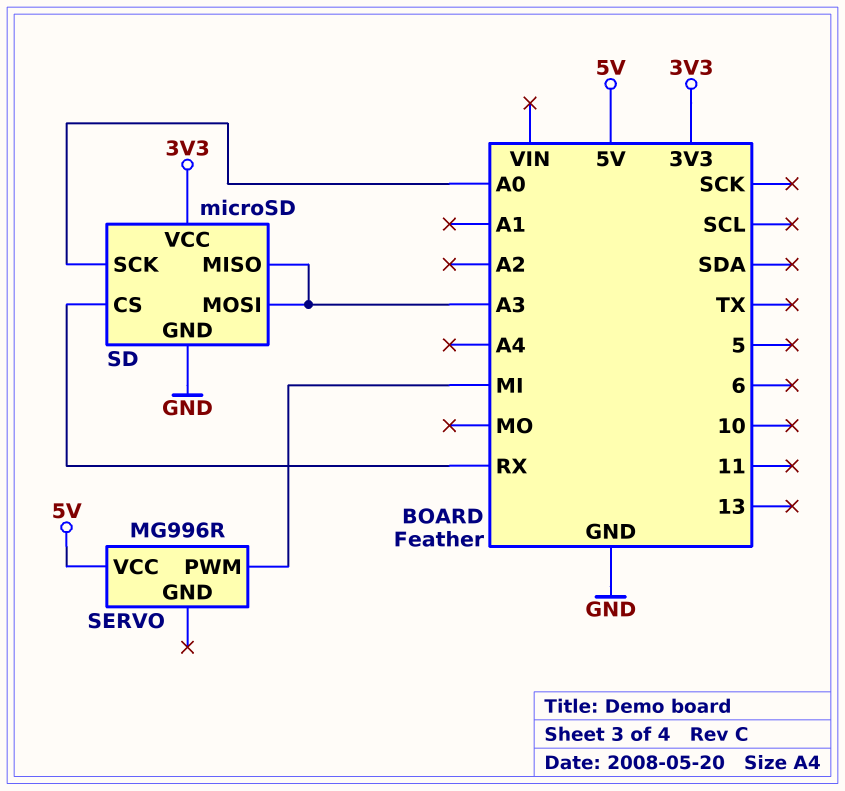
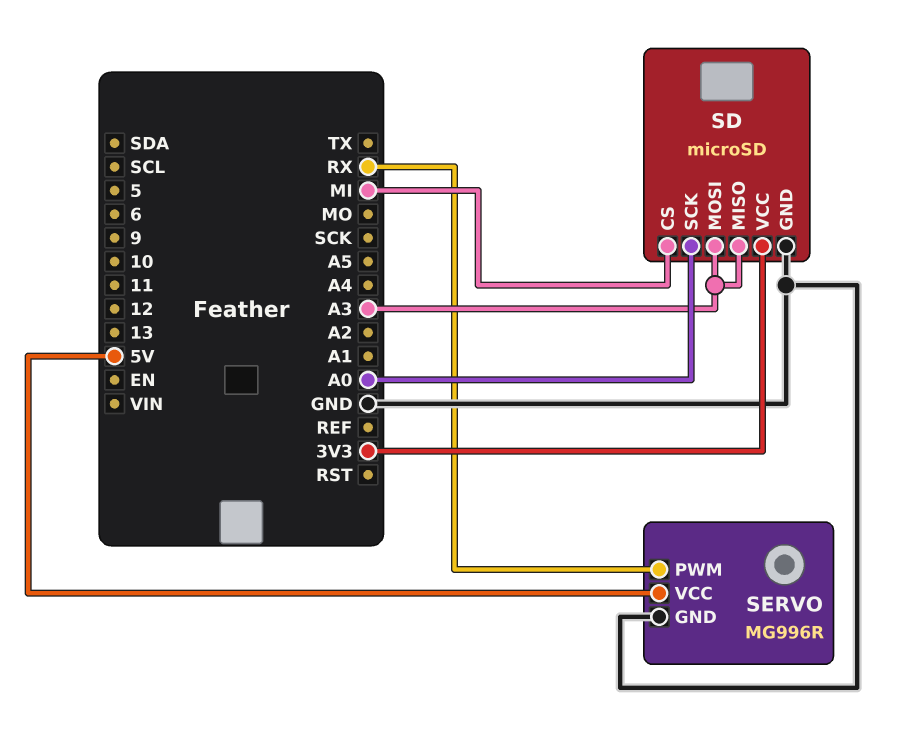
SD pin CS: RX -> MI
SERVO pin GND: none -> GND
SERVO pin PWM: MI -> RX

